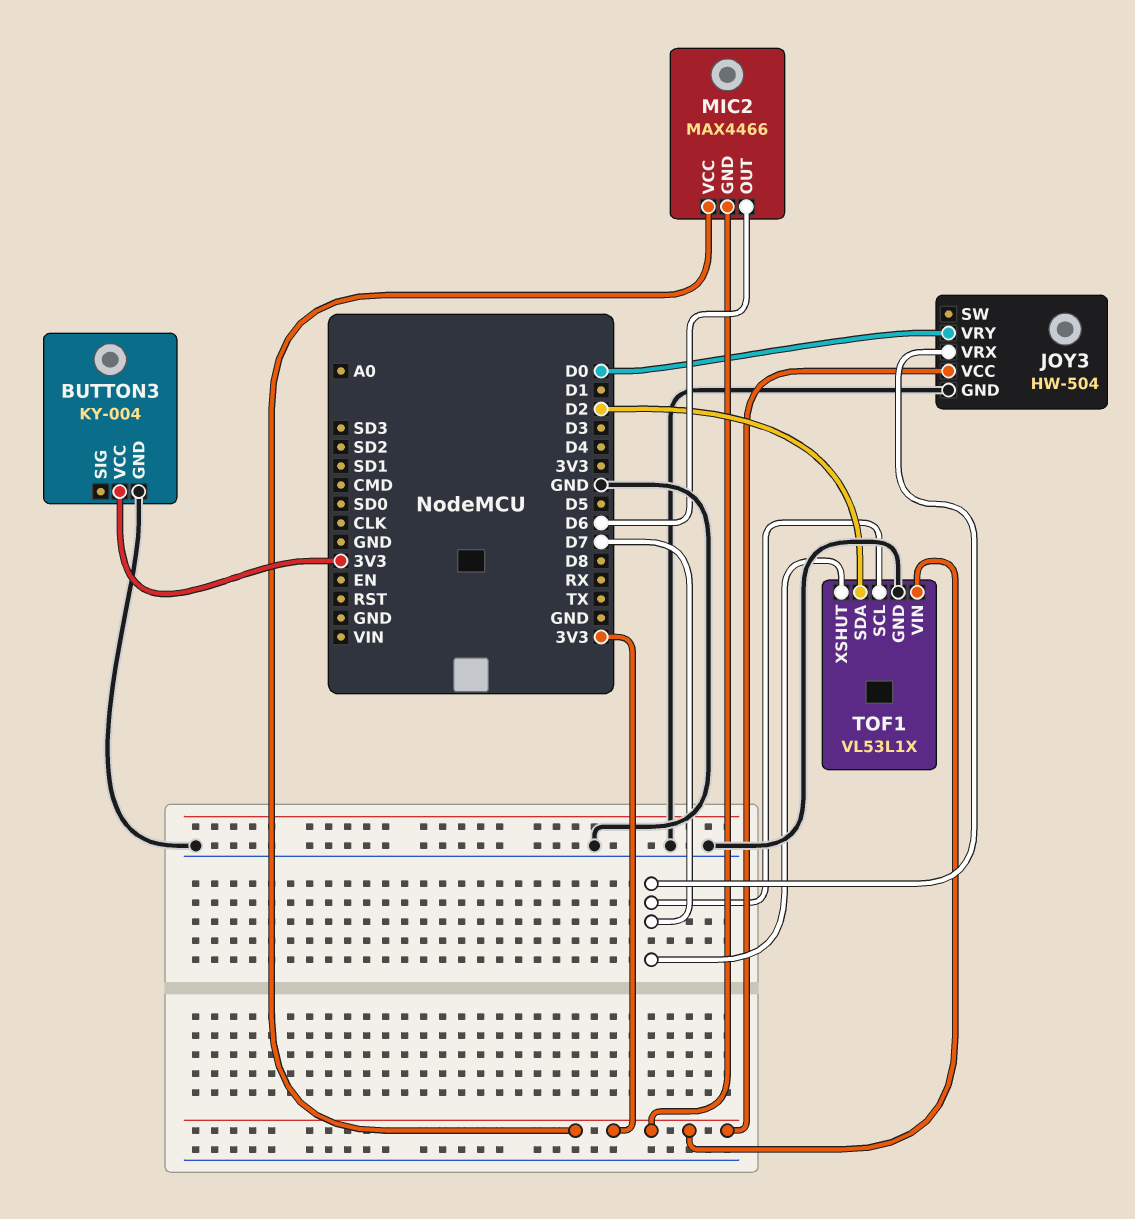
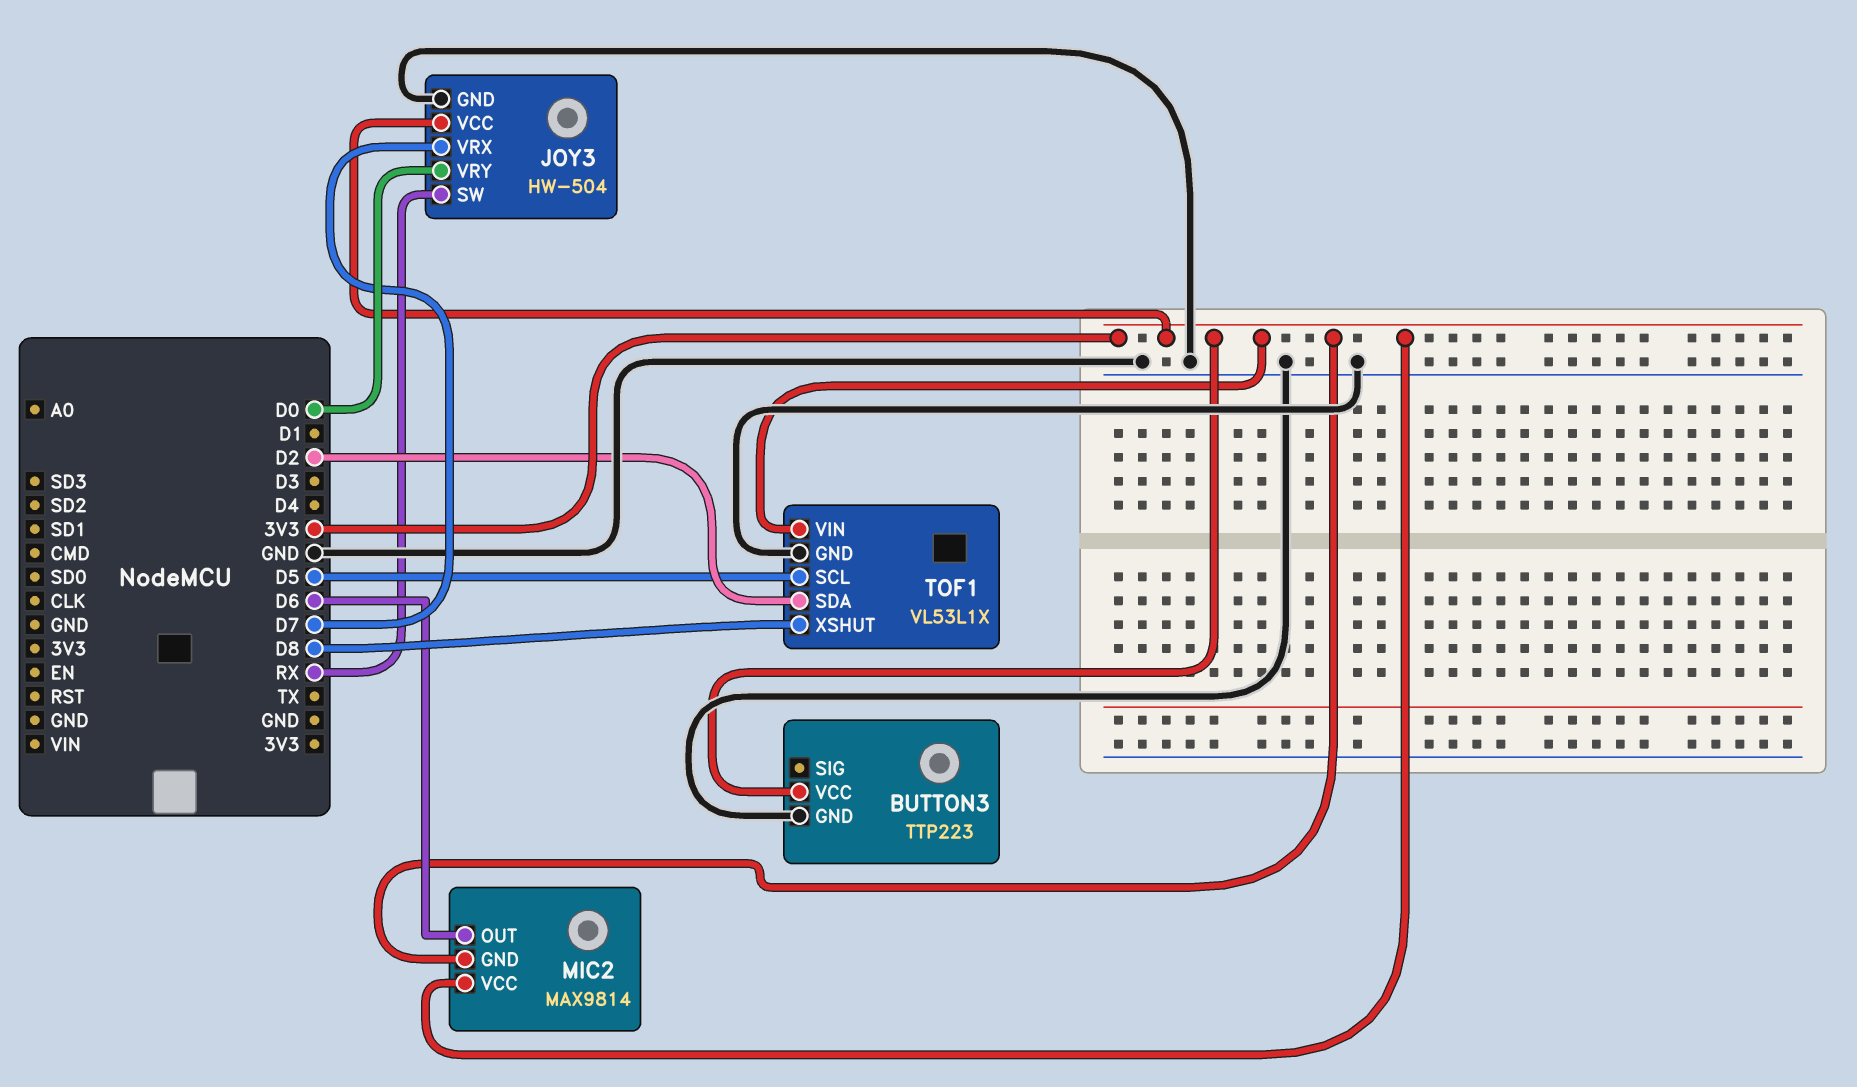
BUTTON3: KY-004 -> TTP223
JOY3 pin SW: none -> RX
MIC2: MAX4466 -> MAX9814
TOF1 pin SCL: D7 -> D5
TOF1 pin XSHUT: D7 -> D8

